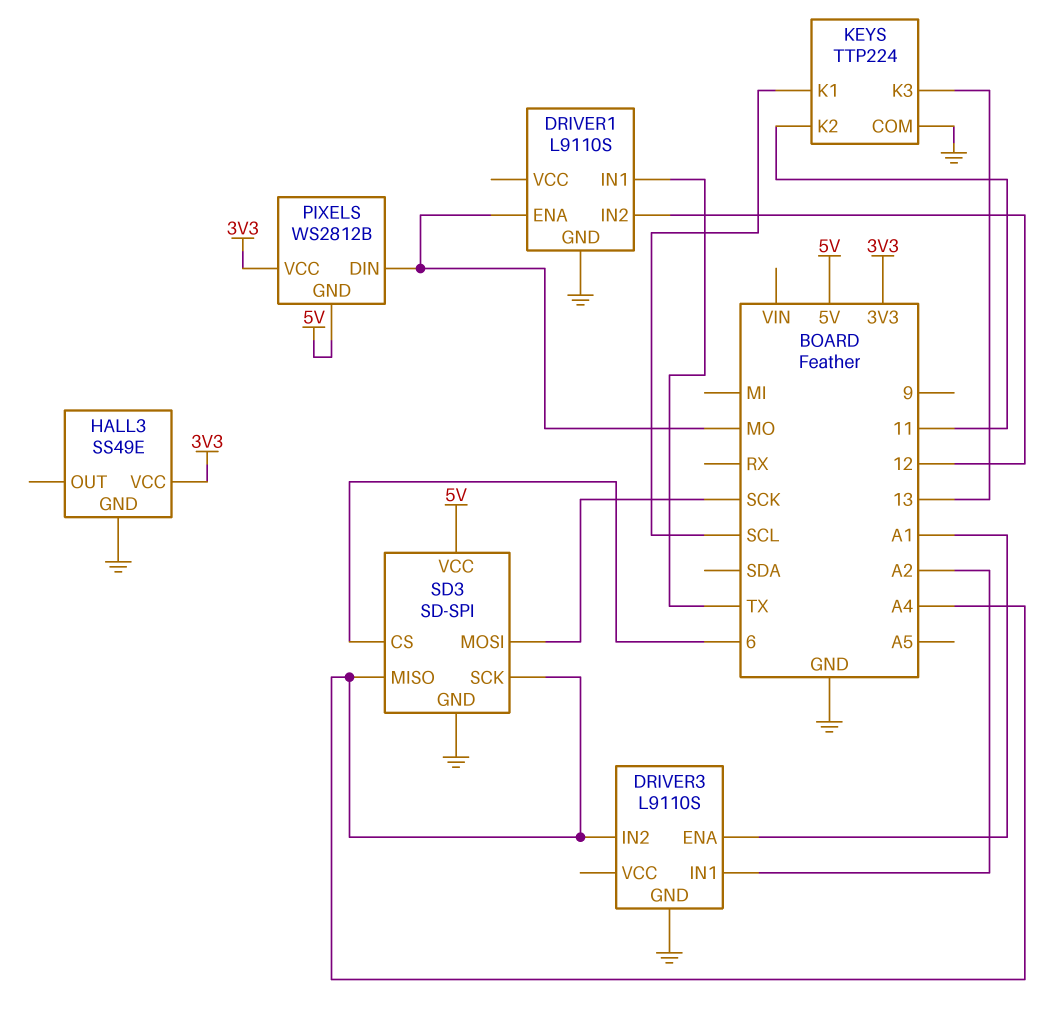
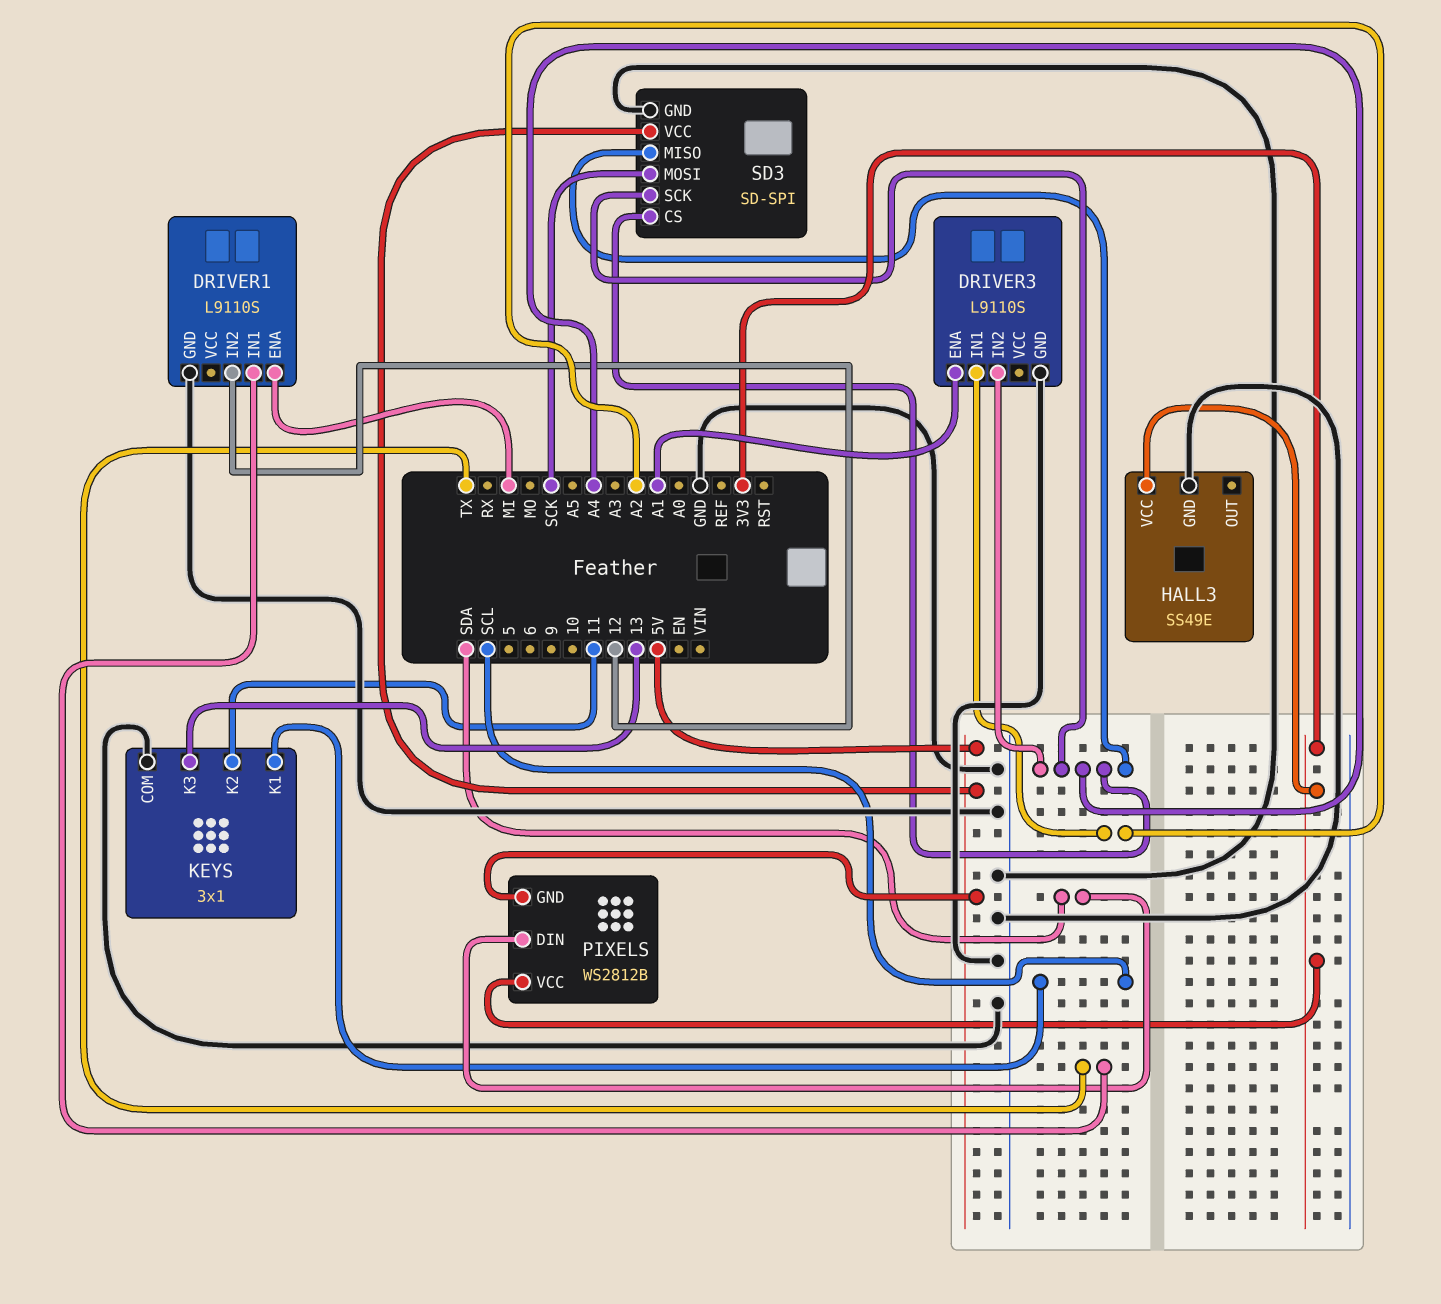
DRIVER1 pin ENA: MO -> MI
KEYS: TTP224 -> 3x1
PIXELS pin DIN: MO -> SDA
SD3 pin CS: 6 -> A4

